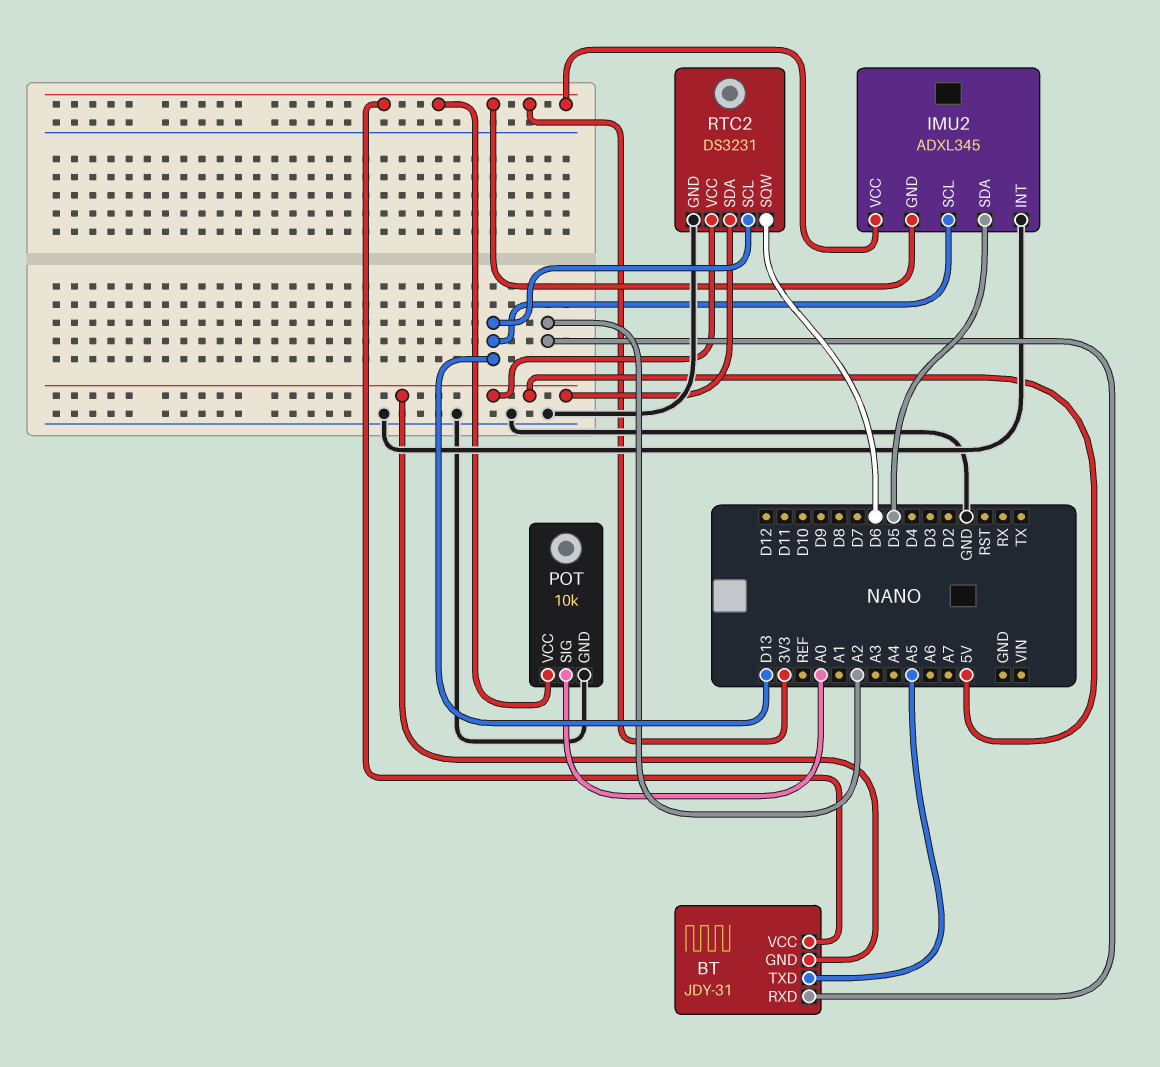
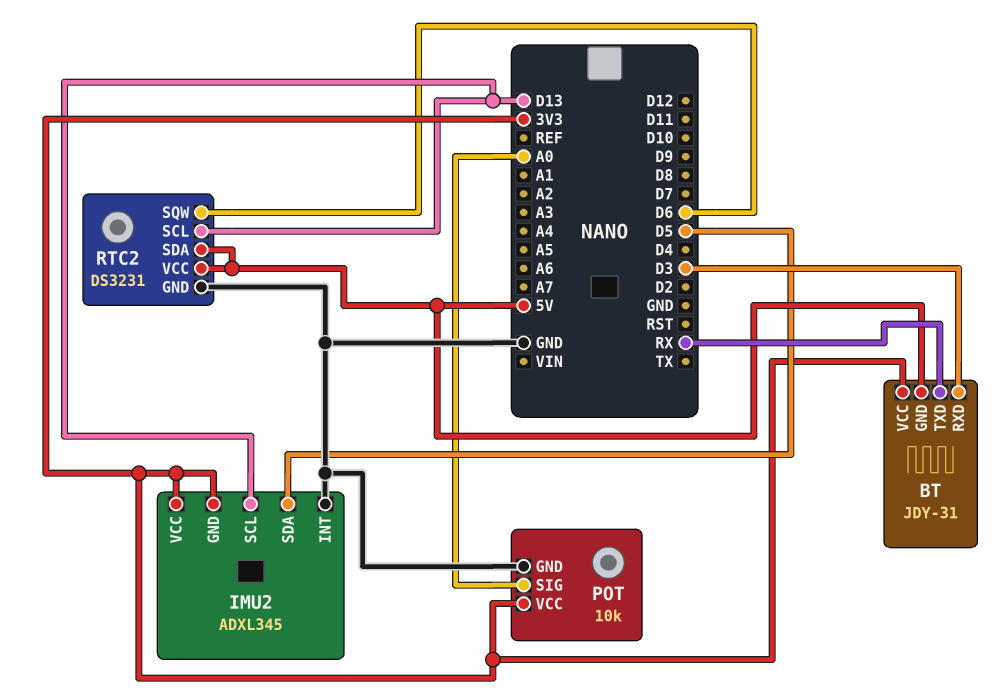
BT pin RXD: A2 -> D3
BT pin TXD: A5 -> RX

